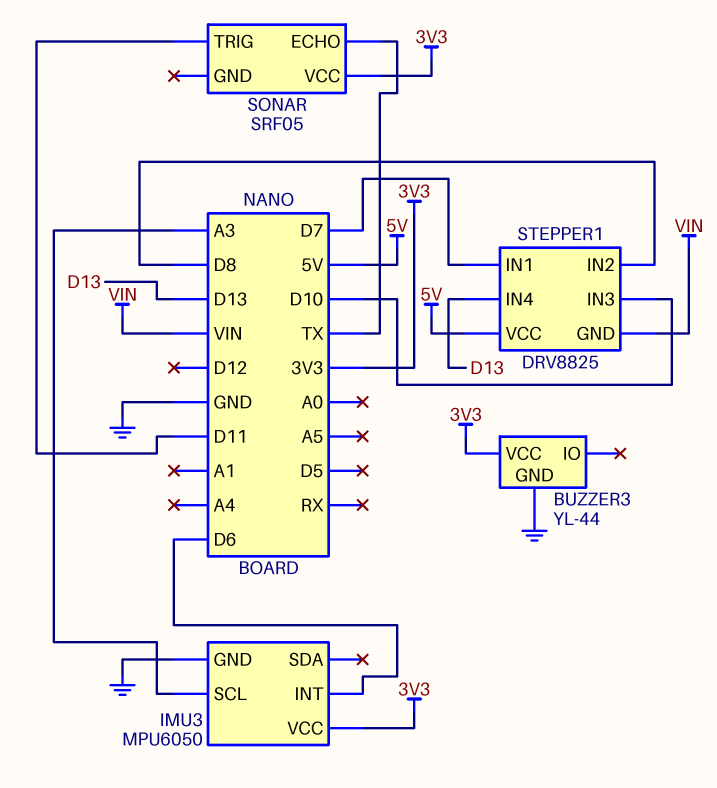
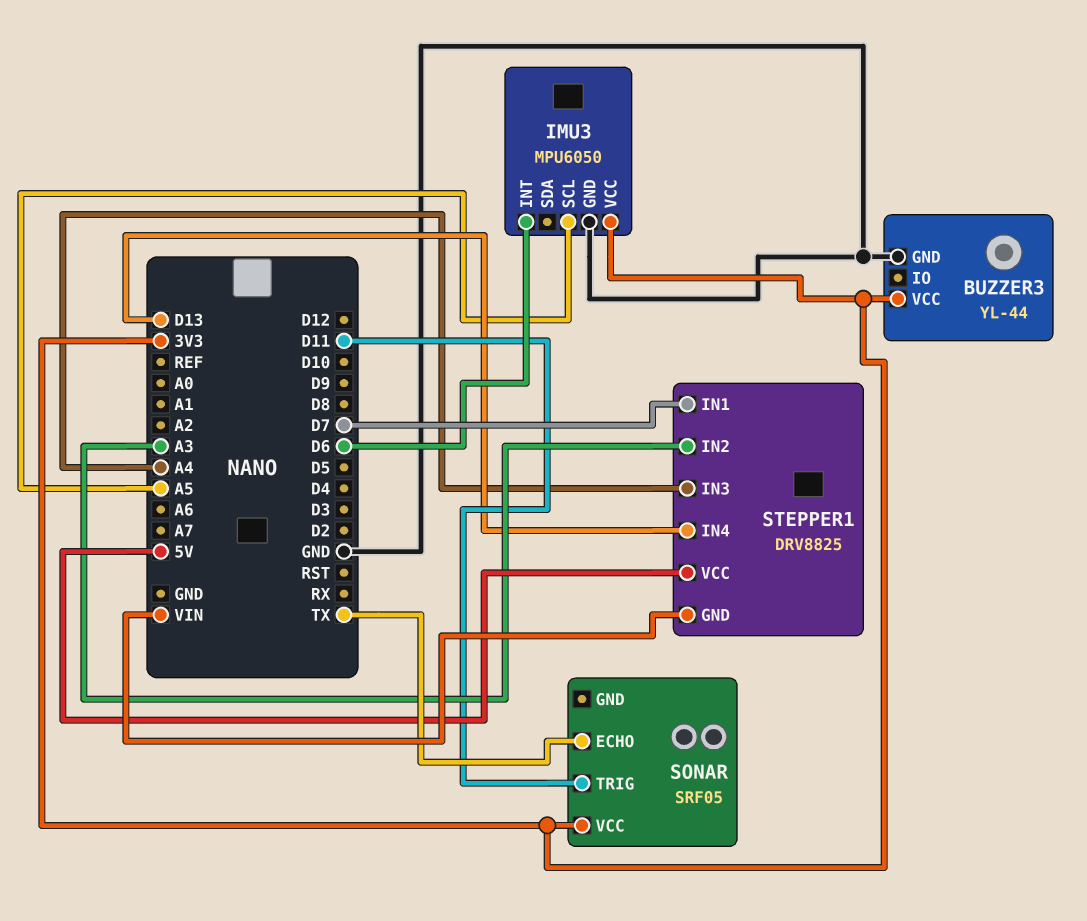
IMU3 pin SCL: A3 -> A5
STEPPER1 pin IN2: D8 -> A3
STEPPER1 pin IN3: D10 -> A4

